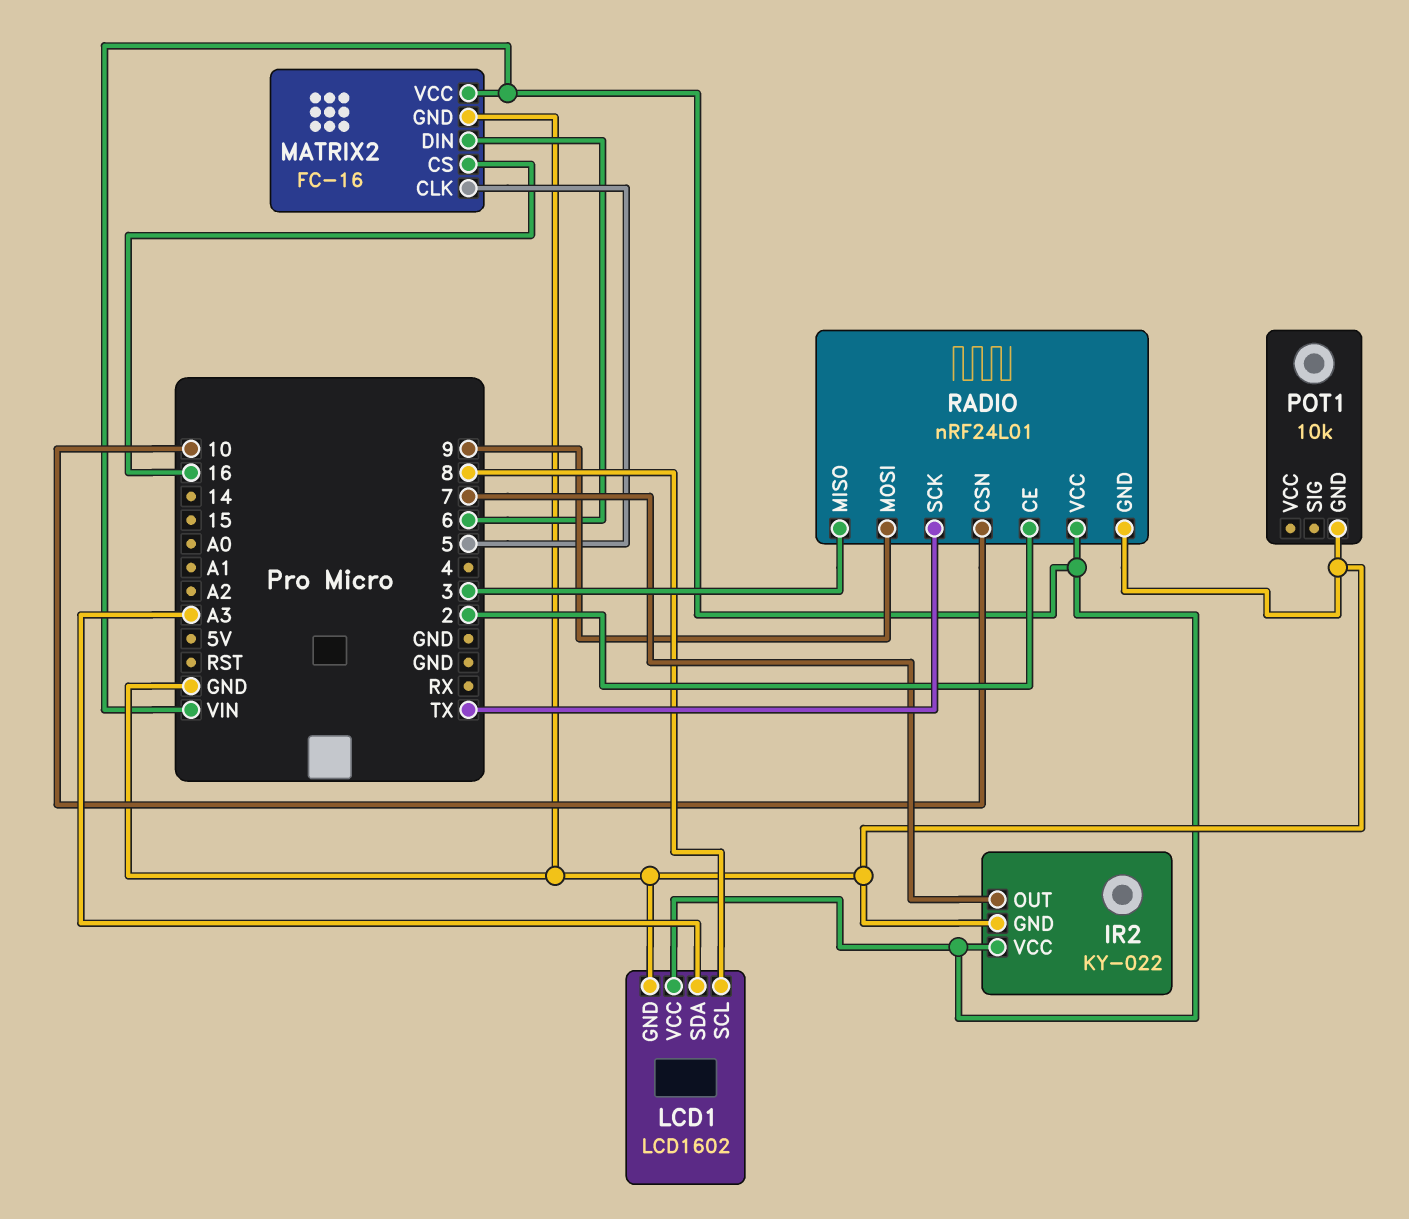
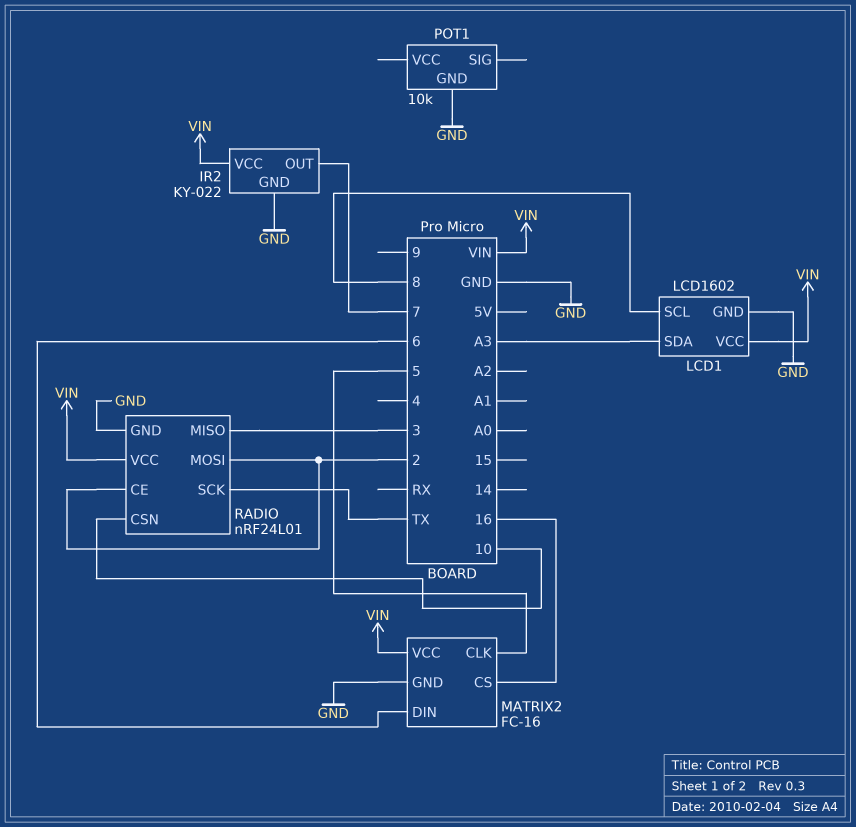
RADIO pin MOSI: 9 -> 2

